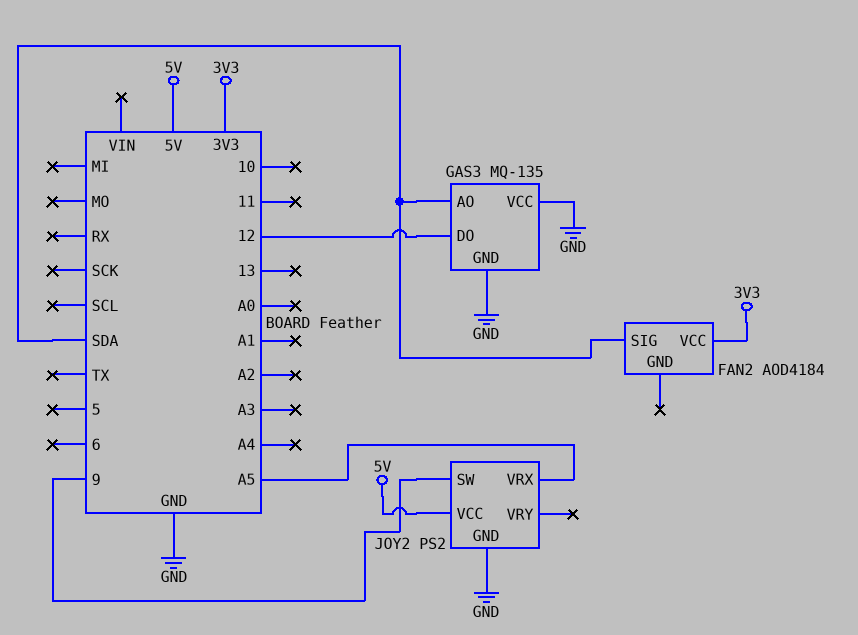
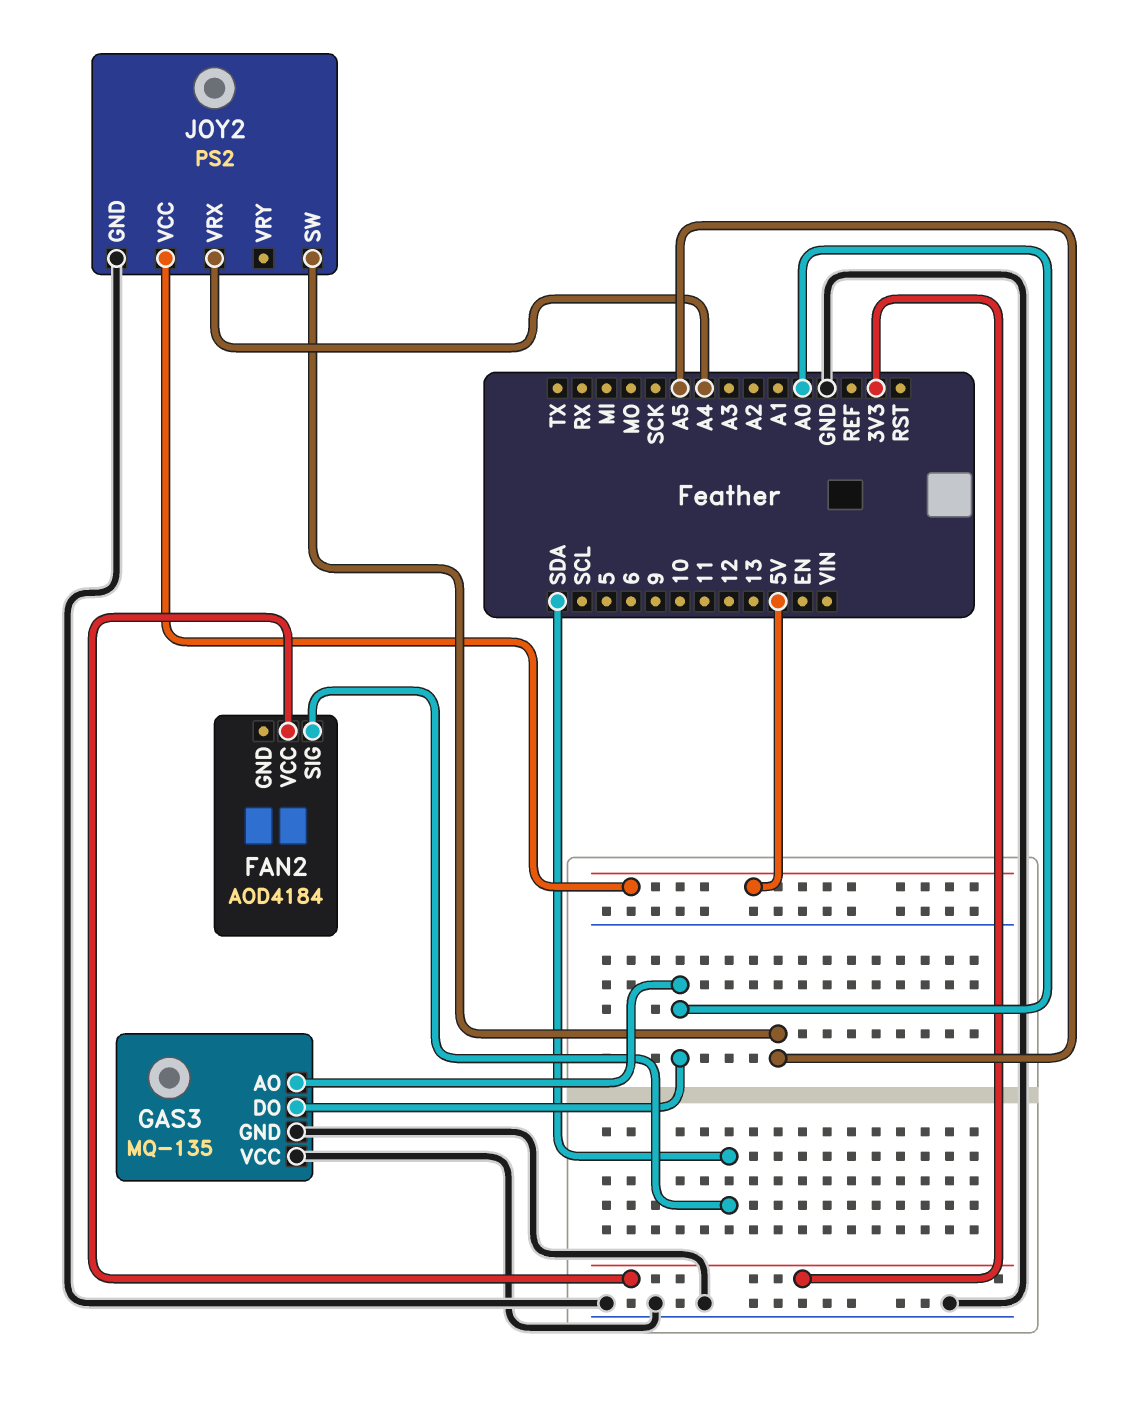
GAS3 pin AO: SDA -> A0
GAS3 pin DO: 12 -> A0
JOY2 pin SW: 9 -> A5
JOY2 pin VRX: A5 -> A4

